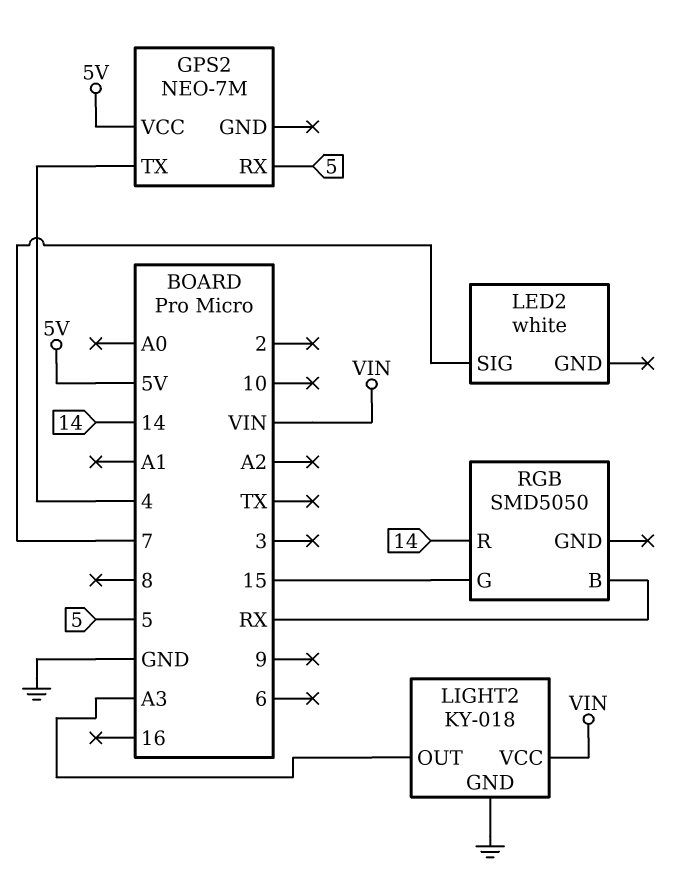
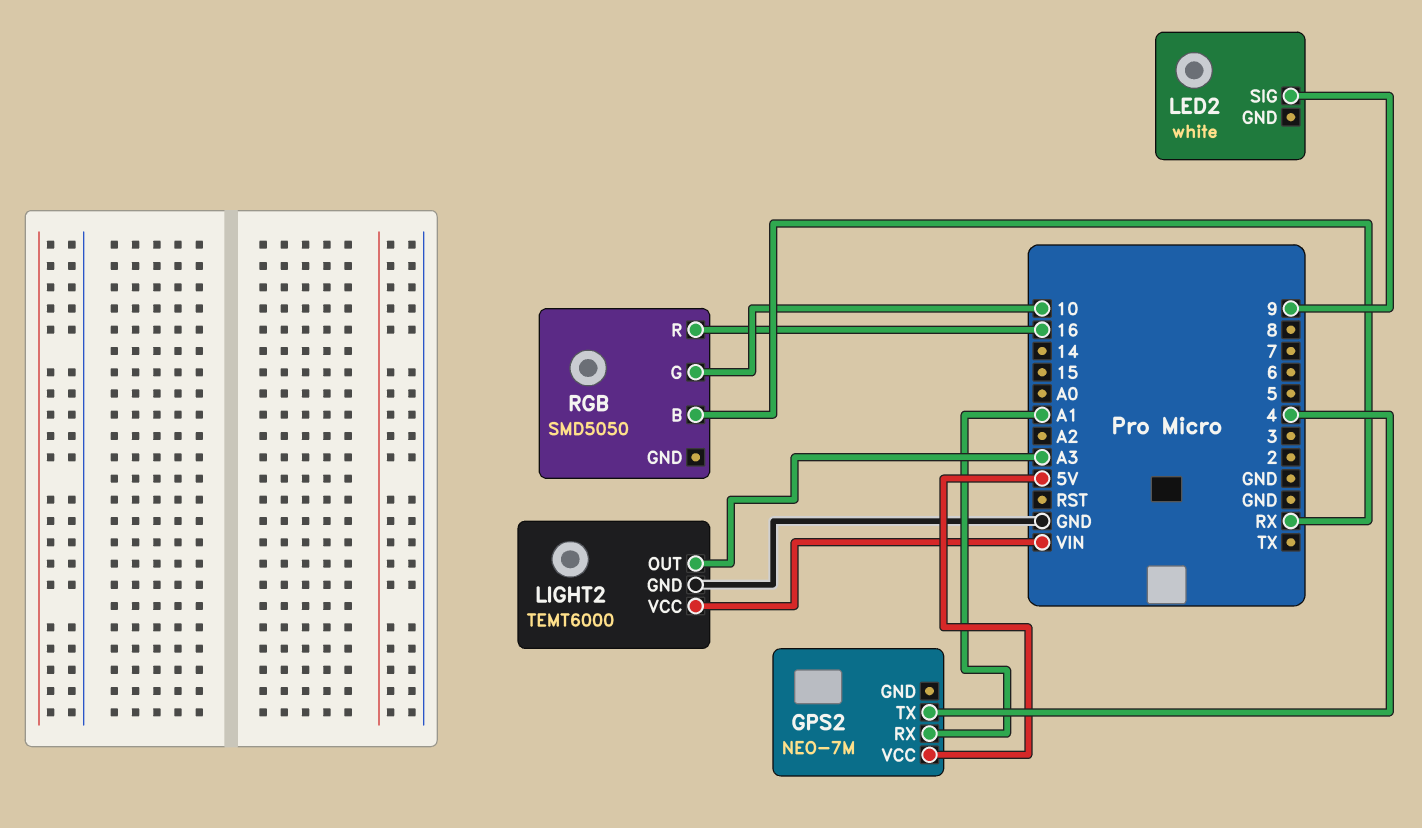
GPS2 pin RX: 5 -> A1
LED2 pin SIG: 7 -> 9
LIGHT2: KY-018 -> TEMT6000
RGB pin G: 15 -> 10
RGB pin R: 14 -> 16

